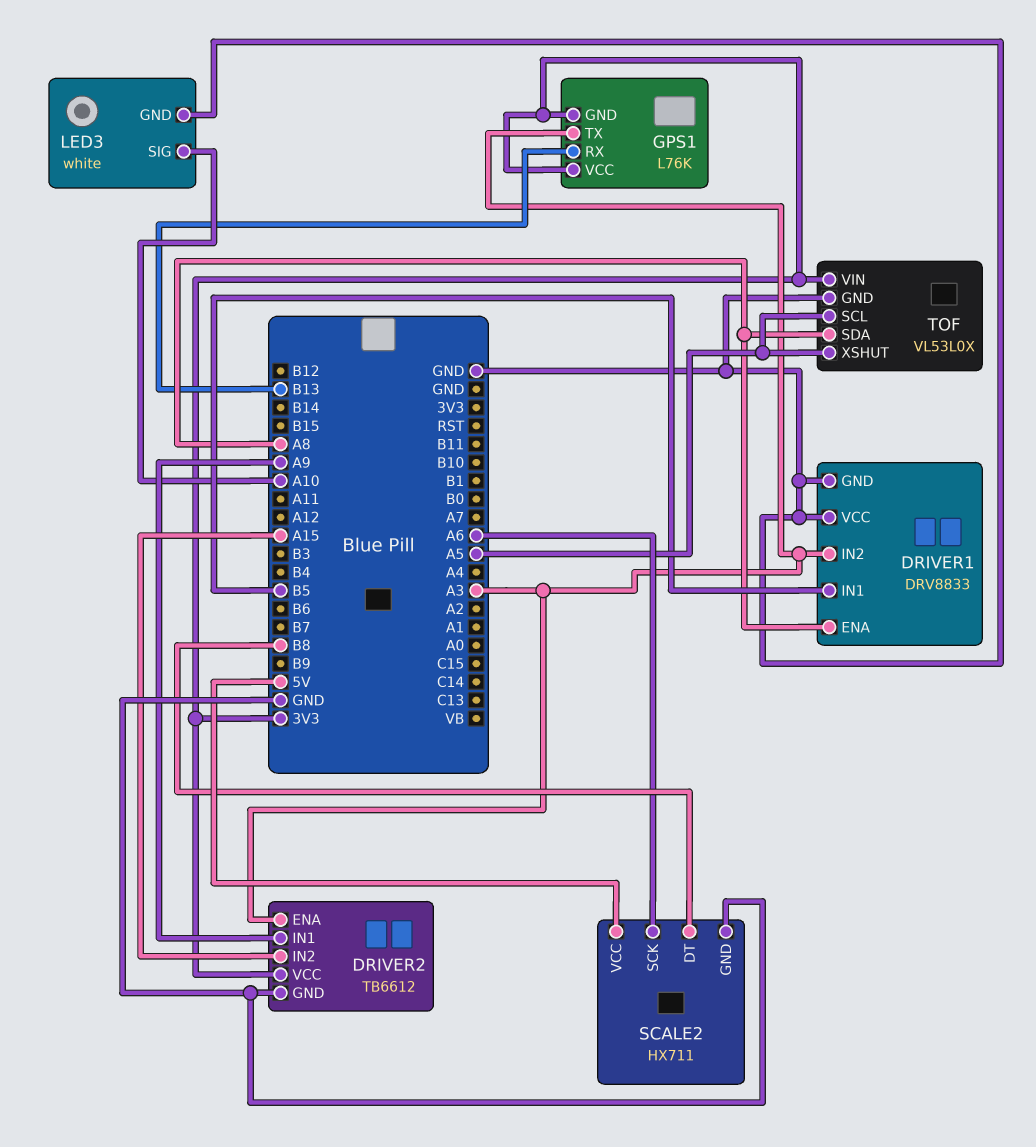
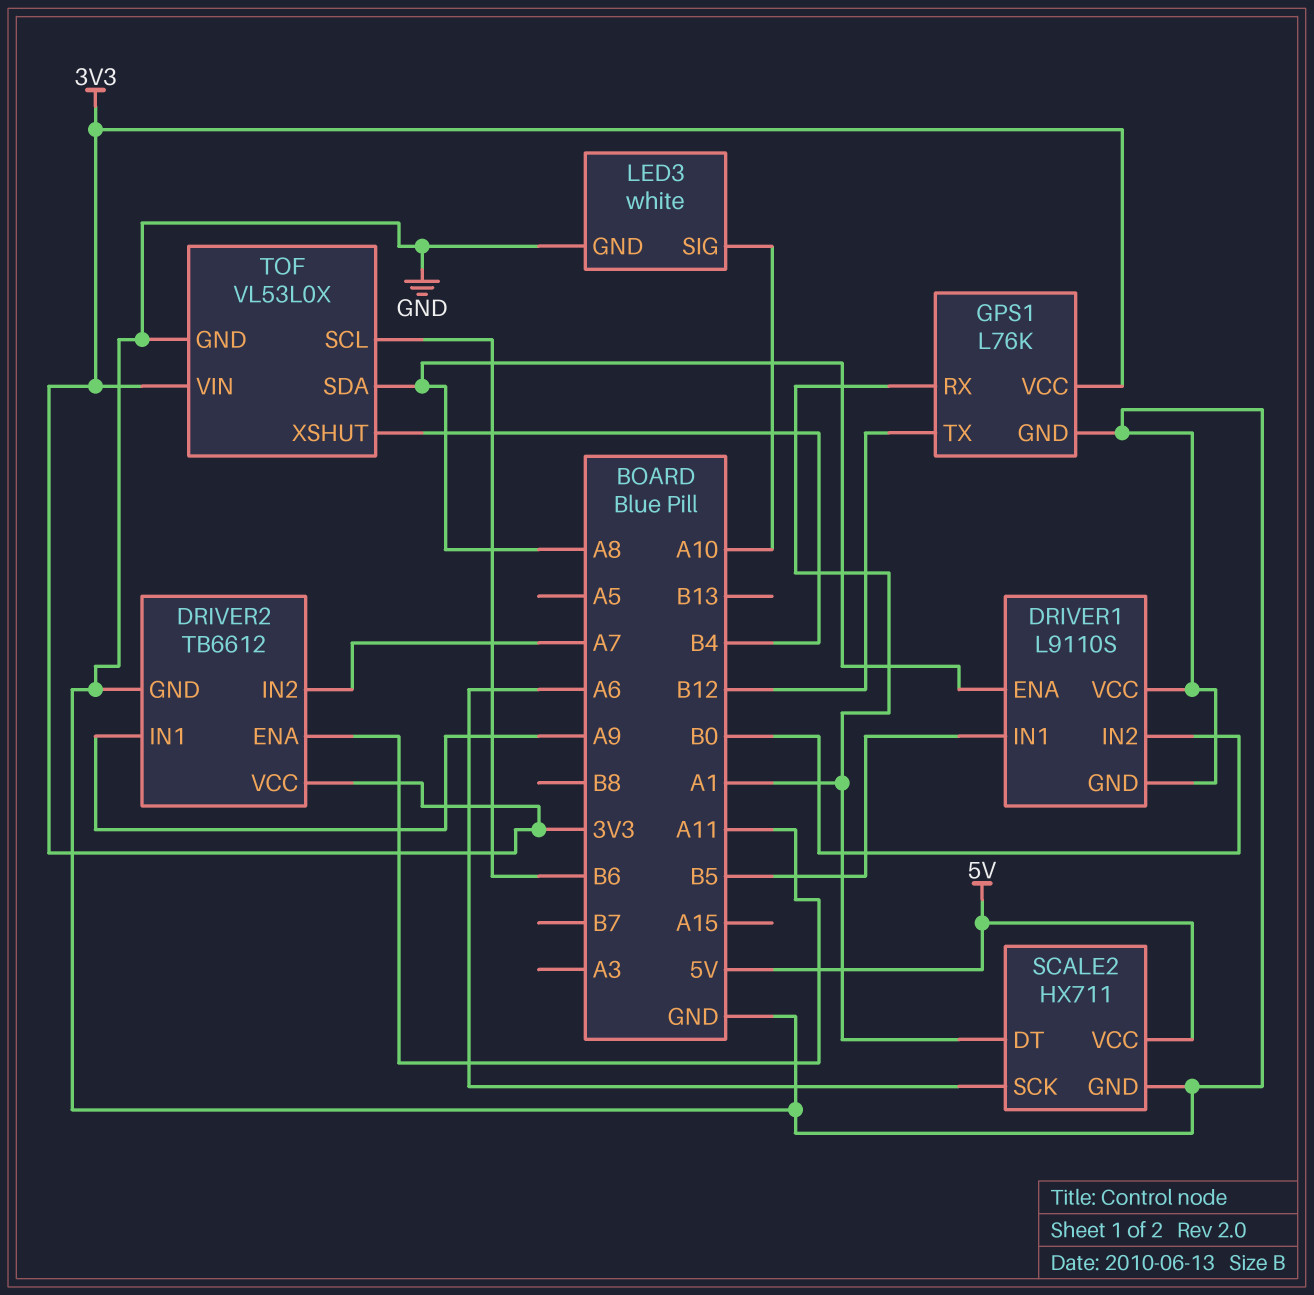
DRIVER1: DRV8833 -> L9110S
DRIVER1 pin IN2: A3 -> B0
DRIVER2 pin ENA: A3 -> A11
DRIVER2 pin IN2: A15 -> A7
GPS1 pin GND: 3V3 -> GND
GPS1 pin RX: B13 -> A1
GPS1 pin TX: A3 -> B12
SCALE2 pin DT: B8 -> A1
TOF pin SCL: A5 -> B6
TOF pin XSHUT: A5 -> B4

